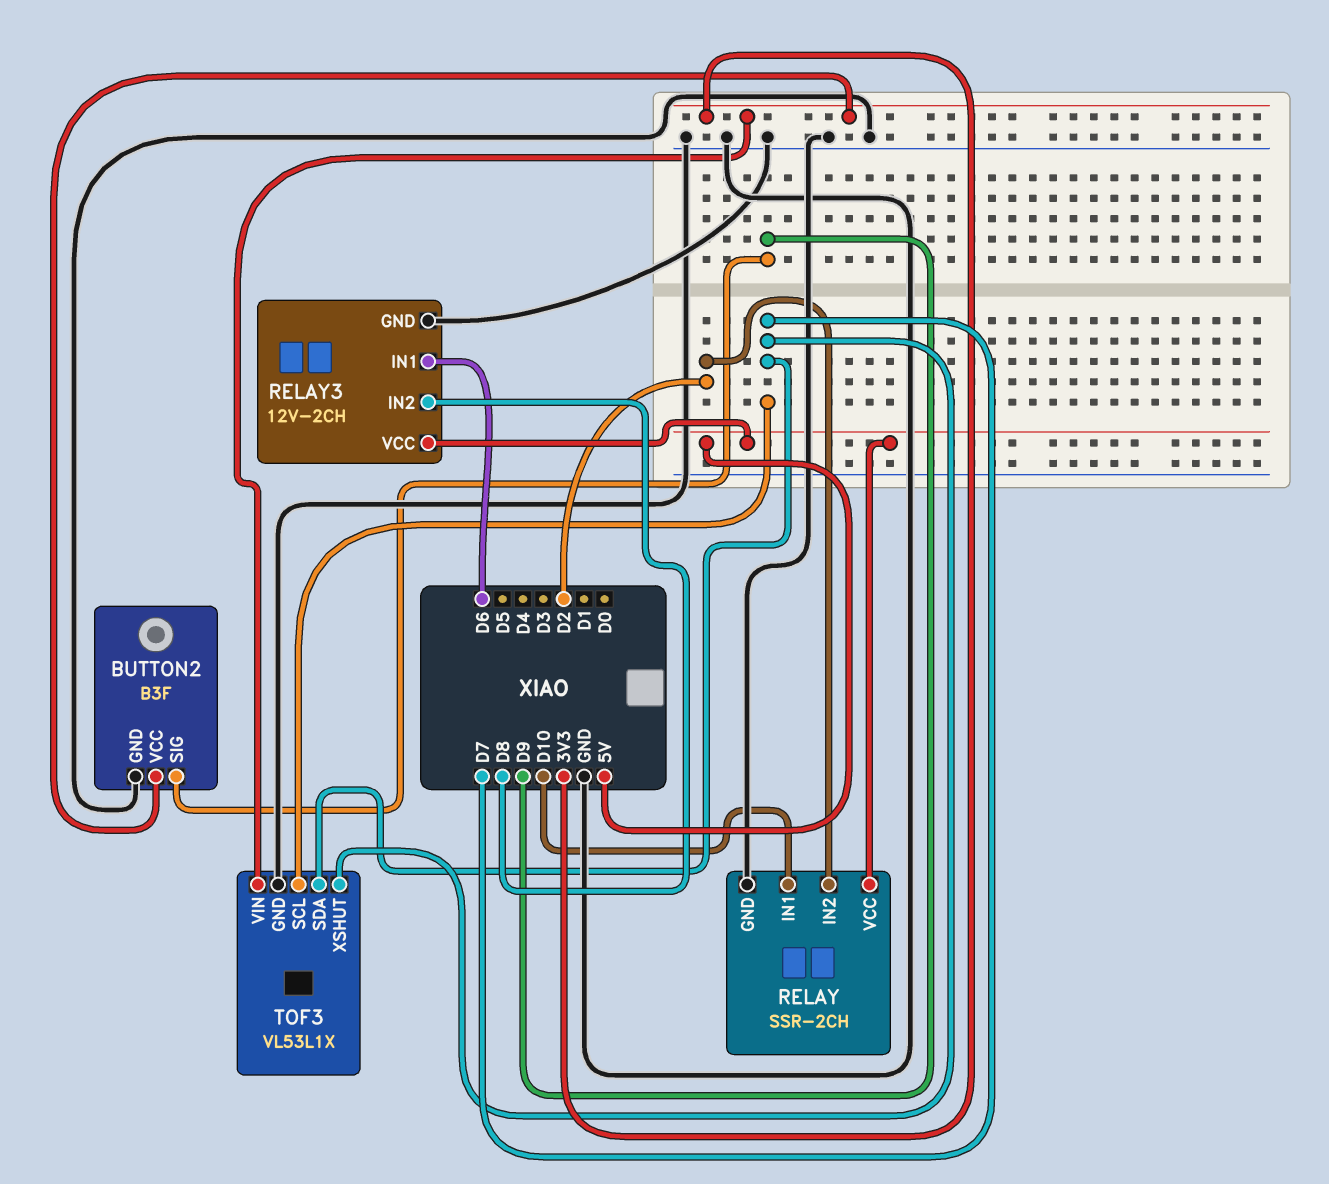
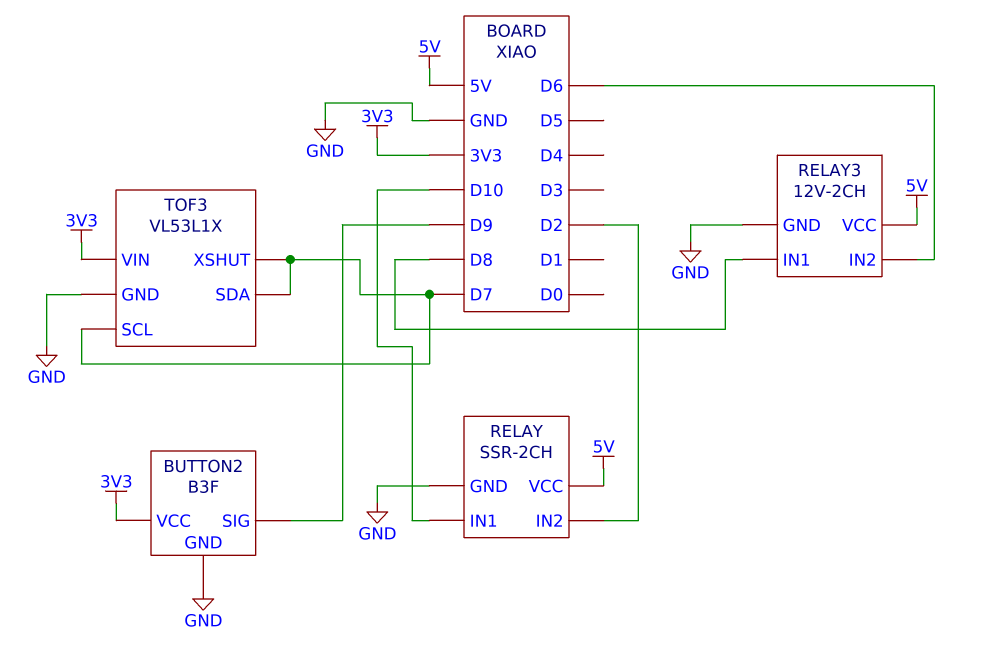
RELAY3 pin IN1: D6 -> D8
RELAY3 pin IN2: D8 -> D6

